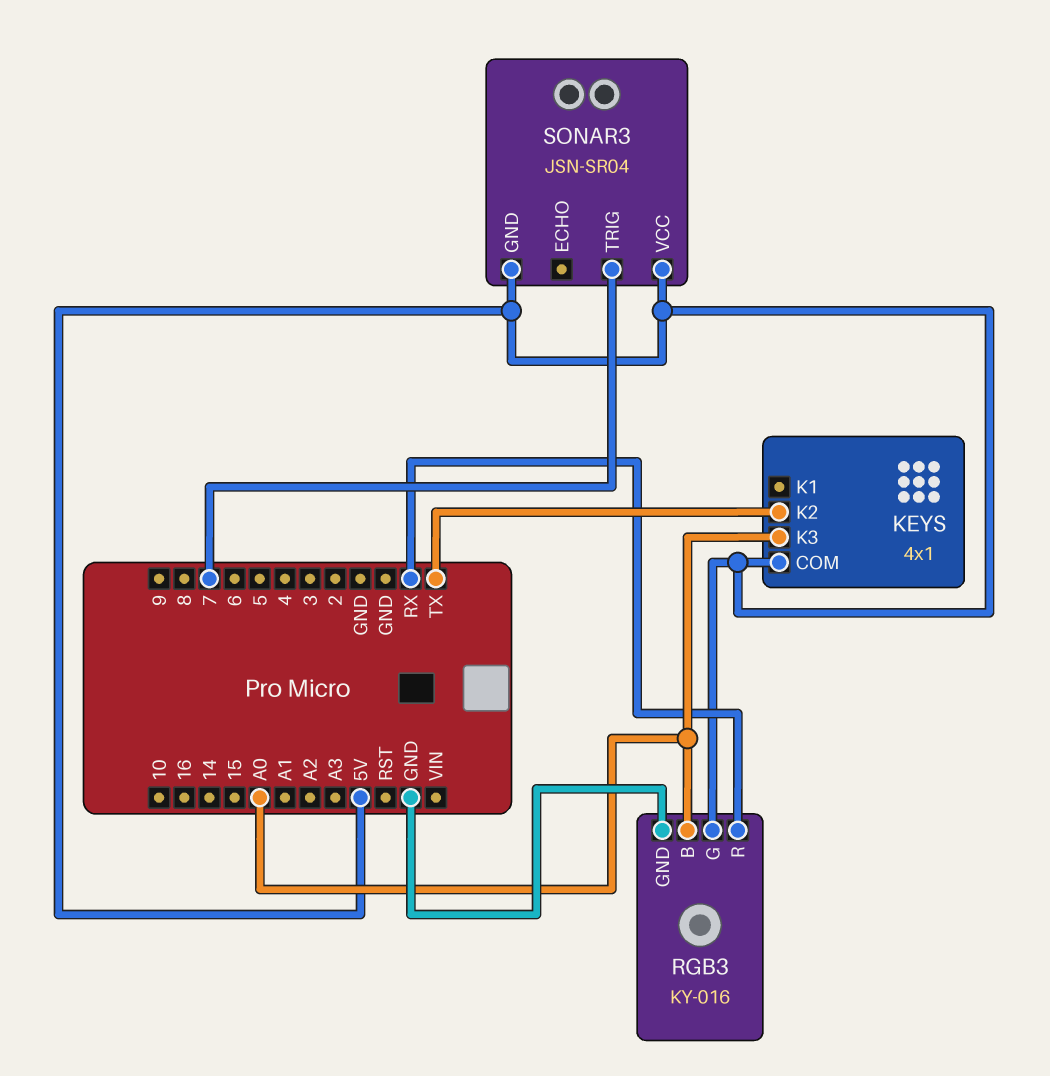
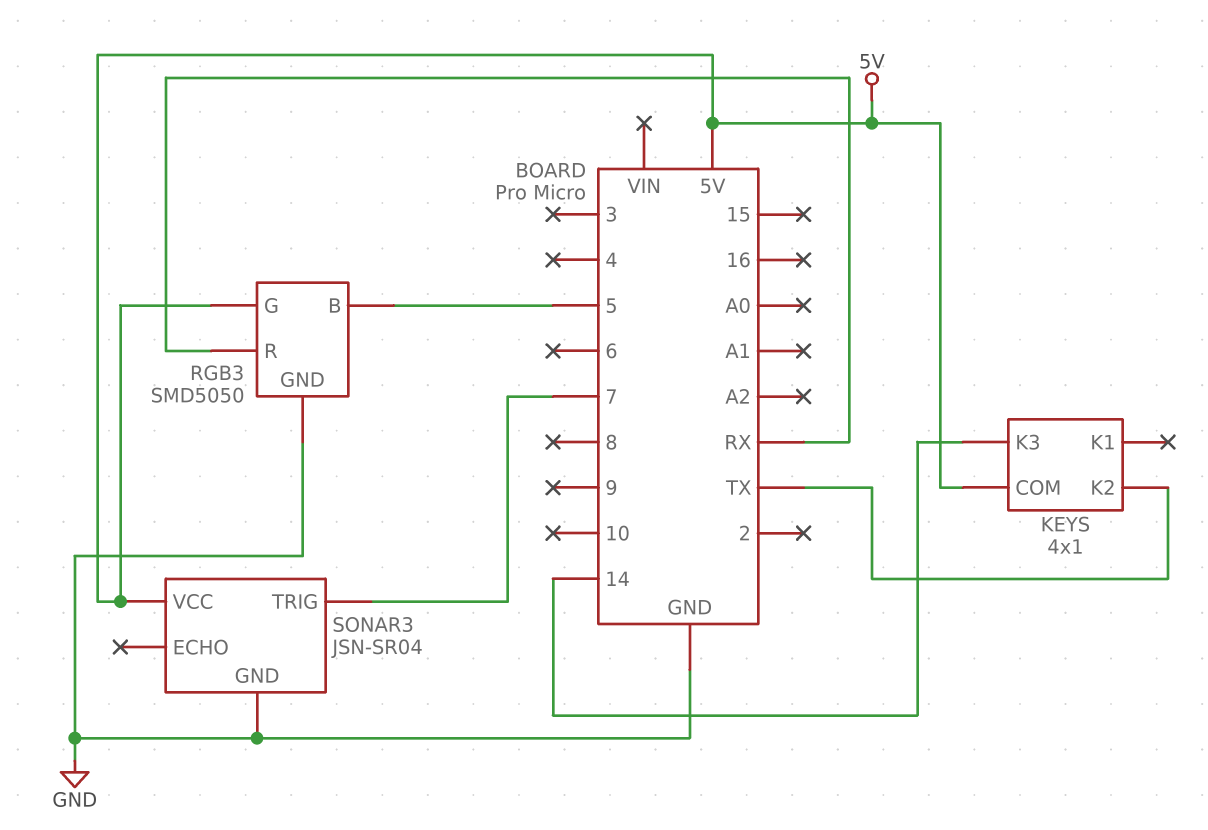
KEYS pin K3: A0 -> 14
RGB3: KY-016 -> SMD5050
RGB3 pin B: A0 -> 5
SONAR3 pin GND: 5V -> GND

